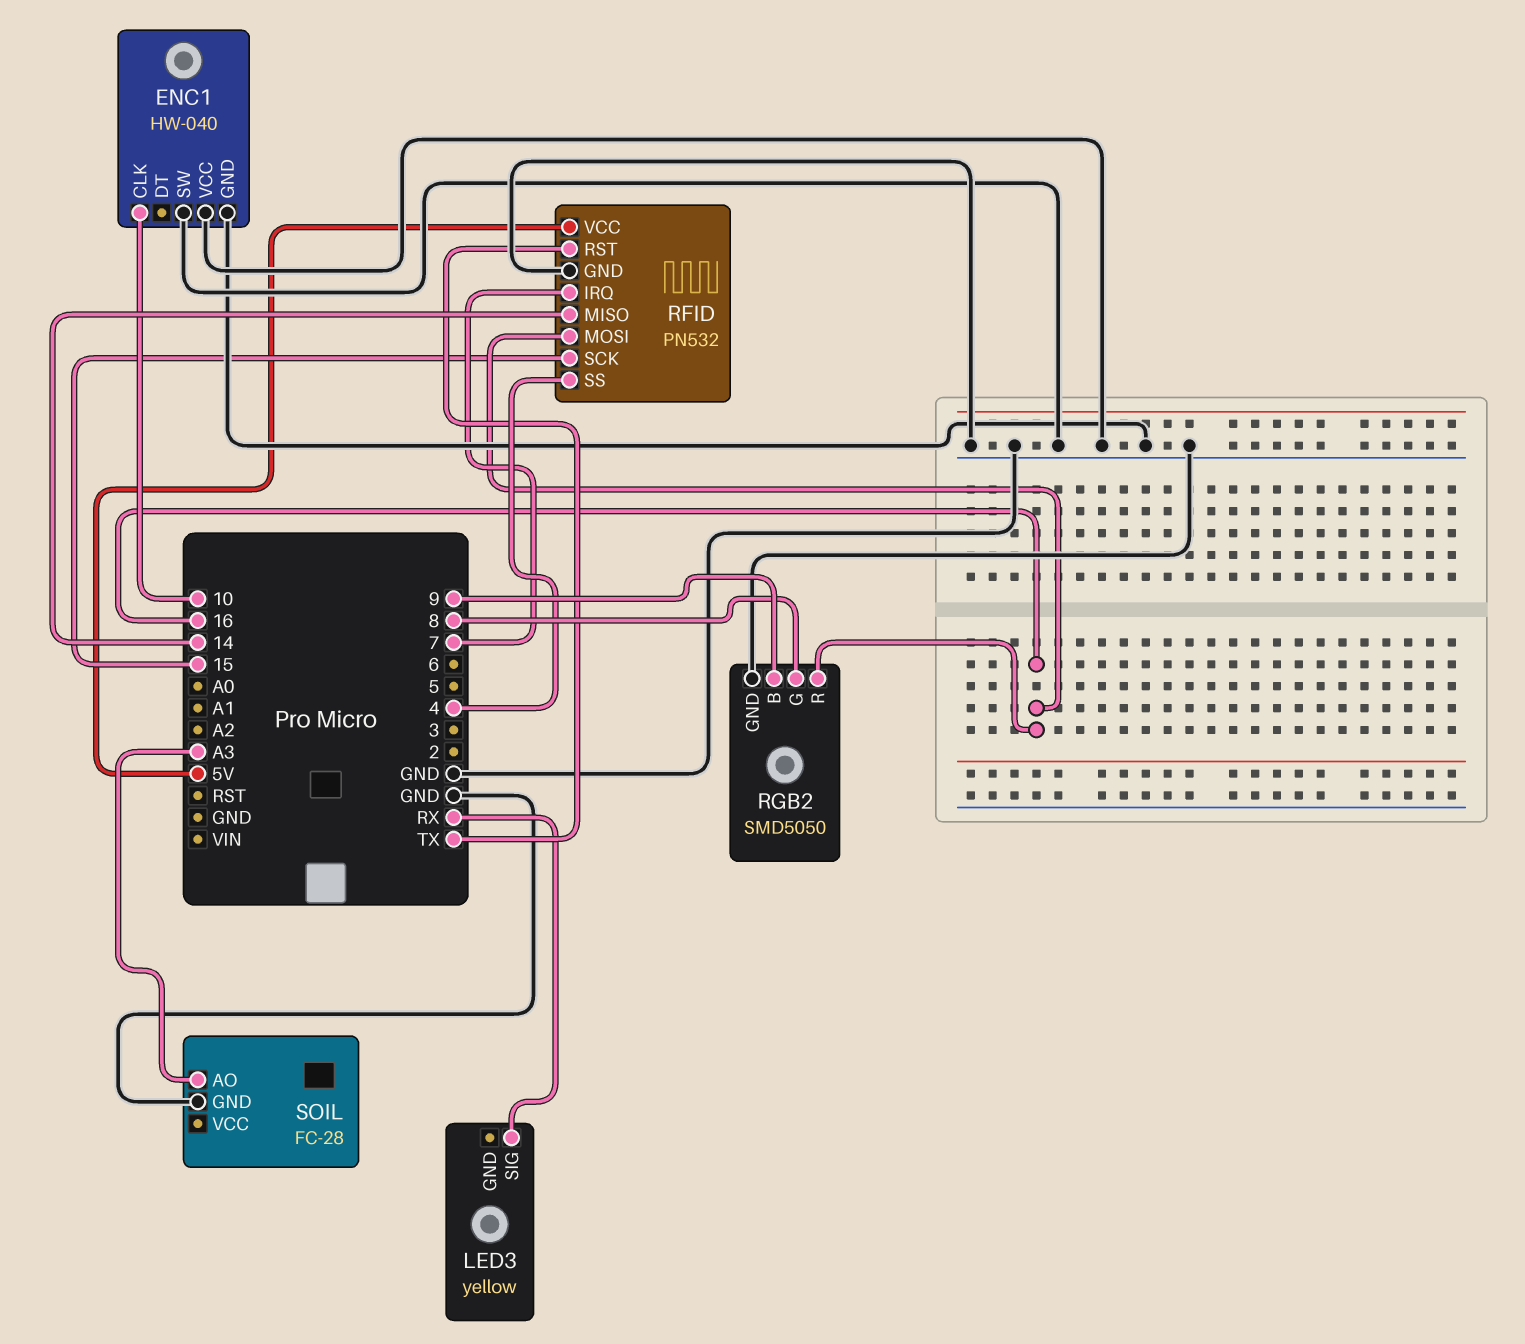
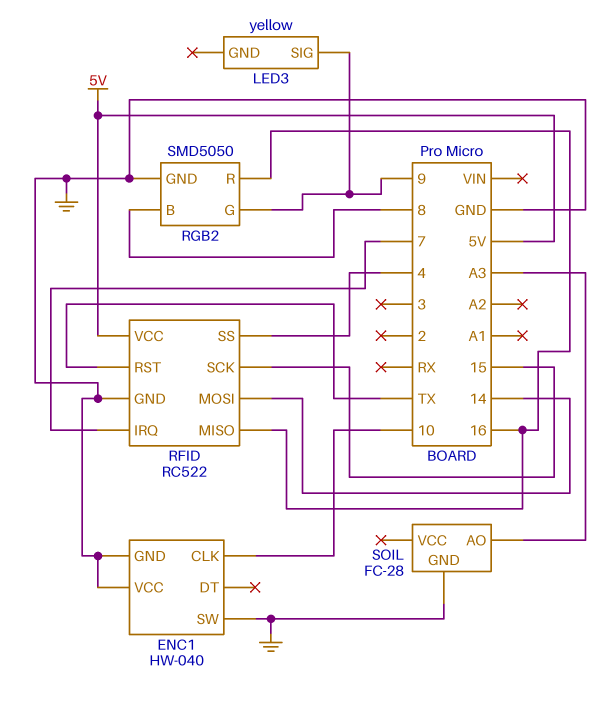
LED3 pin SIG: RX -> 9
RFID: PN532 -> RC522
RFID pin MISO: 14 -> 16
RFID pin MOSI: 16 -> 14
RGB2 pin B: 9 -> 8
RGB2 pin G: 8 -> 9

